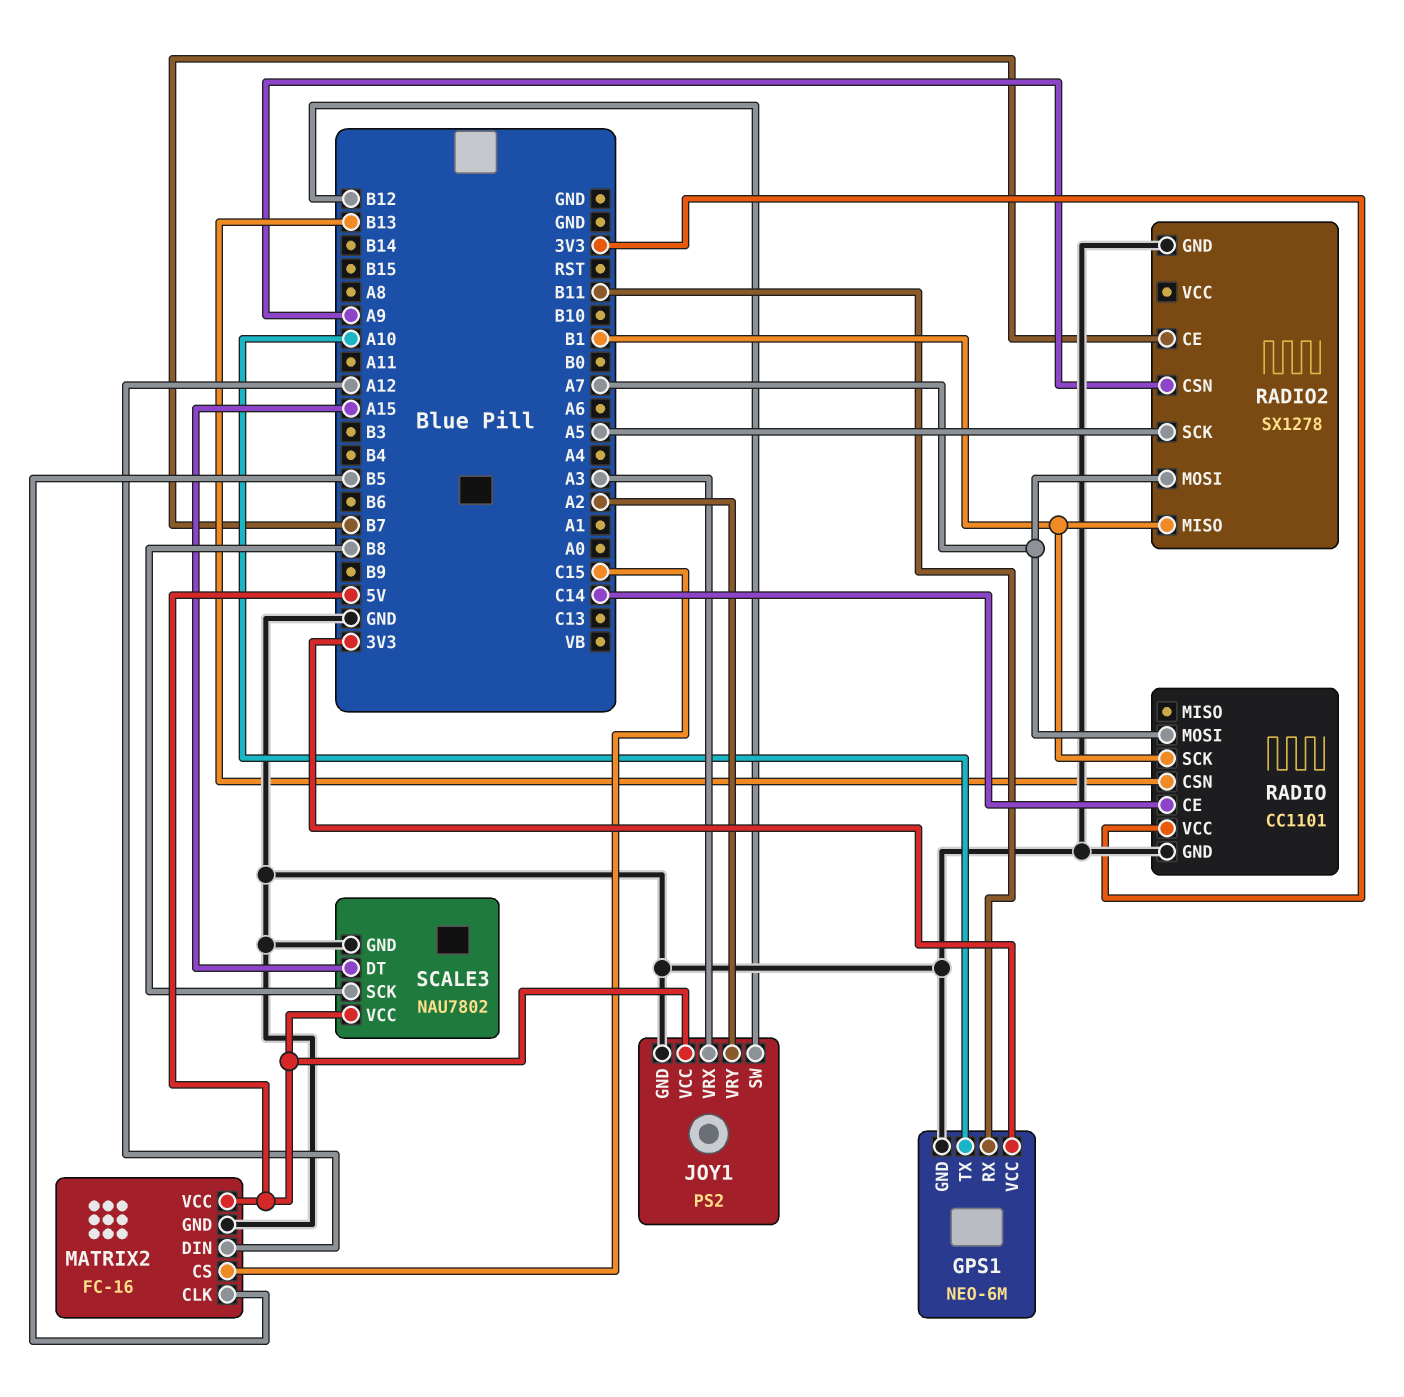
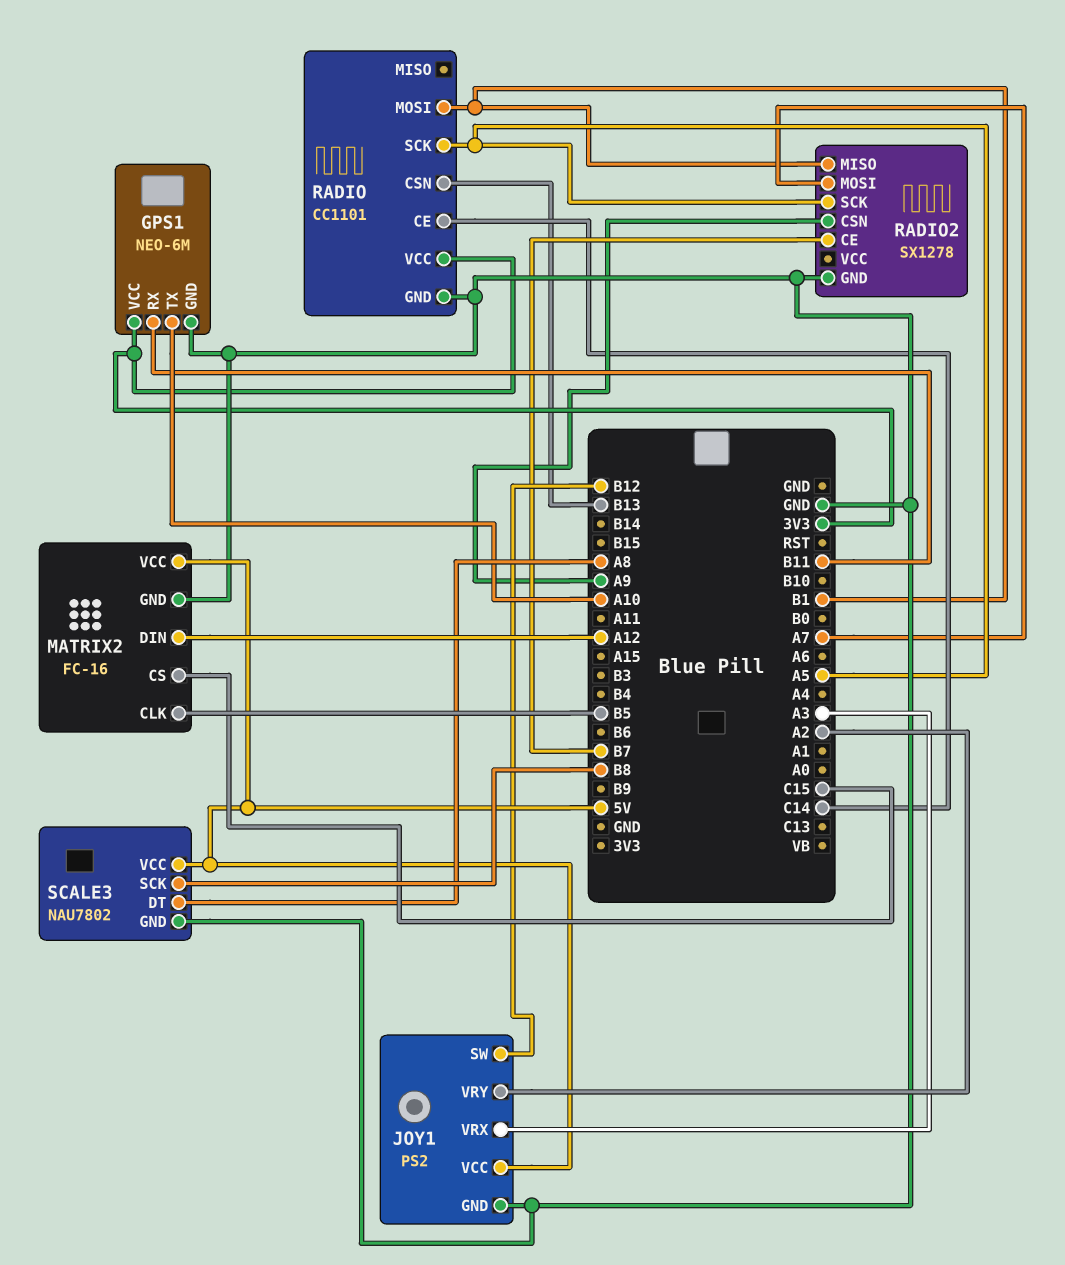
RADIO pin MOSI: A7 -> B1
RADIO pin SCK: B1 -> A5
SCALE3 pin DT: A15 -> A8

